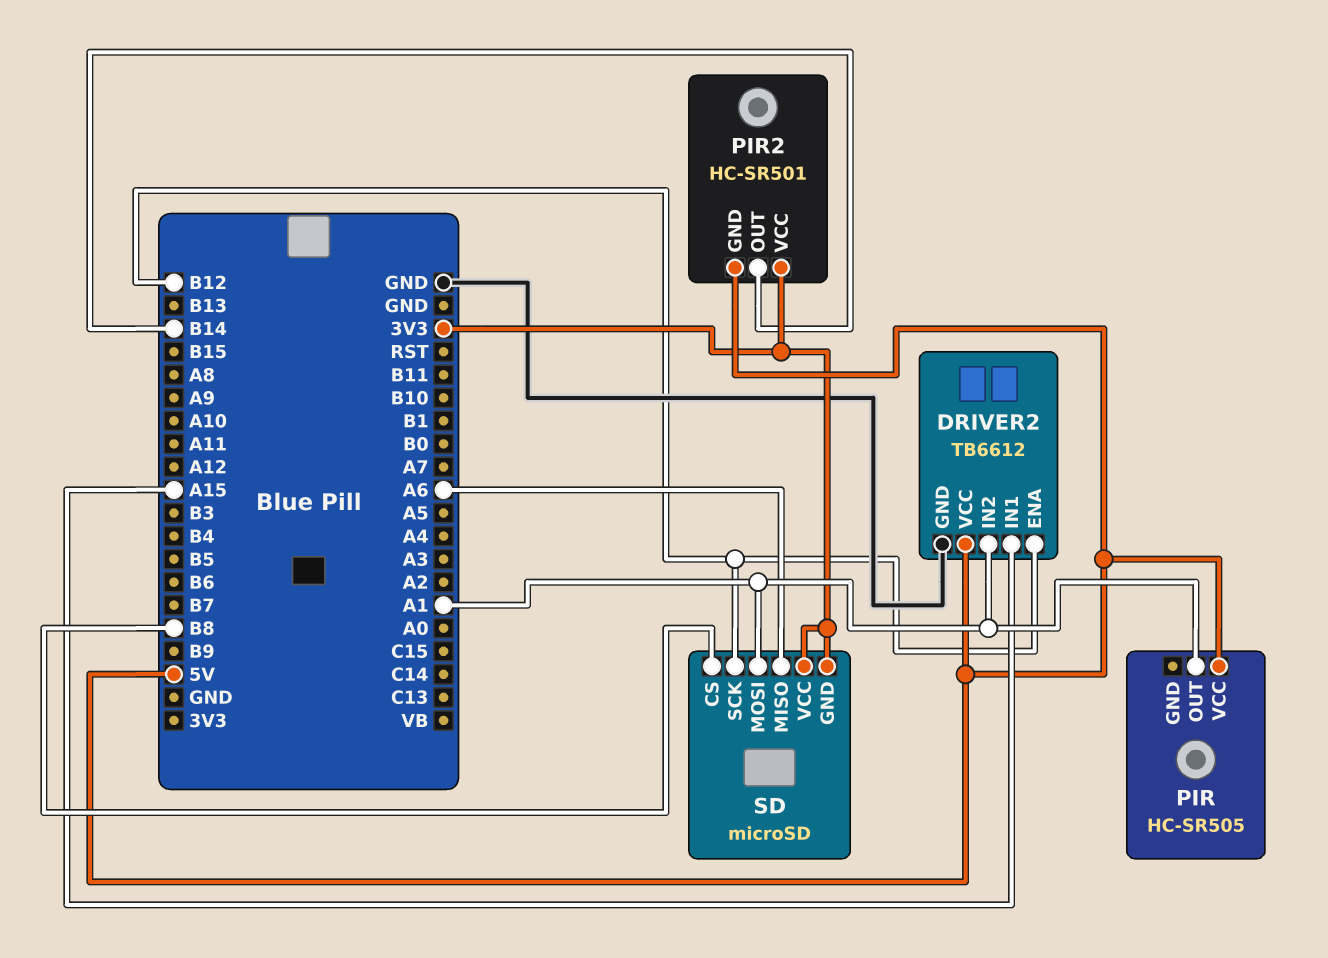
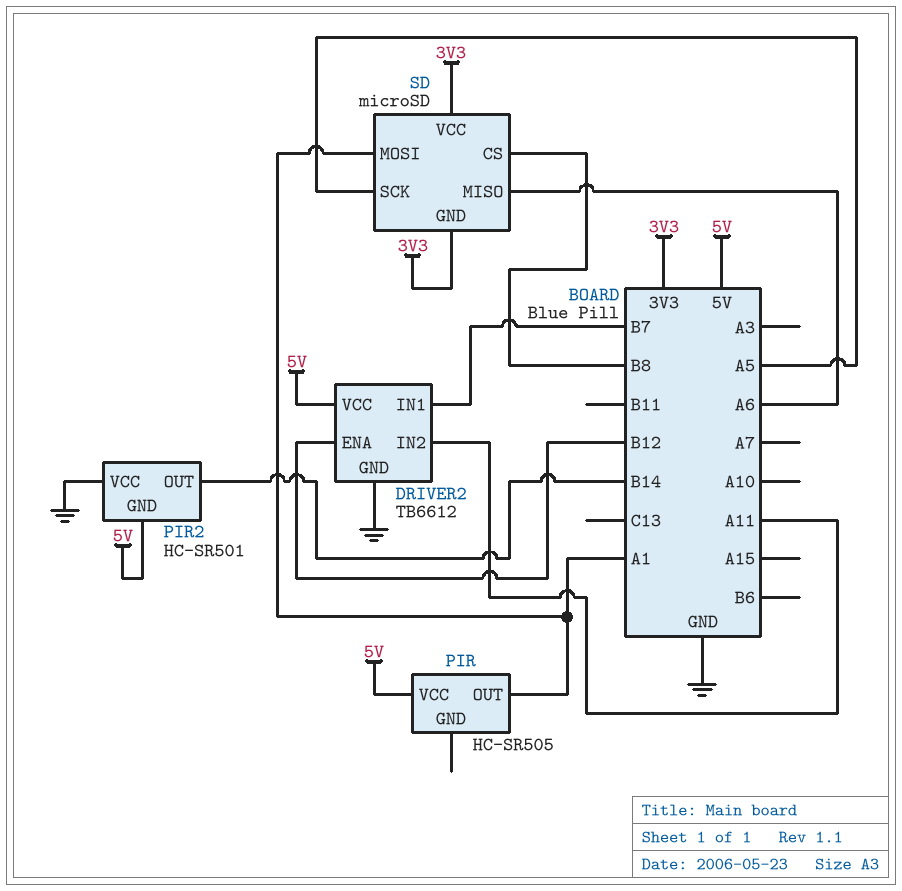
DRIVER2 pin IN1: A15 -> B7
DRIVER2 pin IN2: A1 -> A11
PIR2 pin VCC: 3V3 -> GND
SD pin SCK: B12 -> A5

